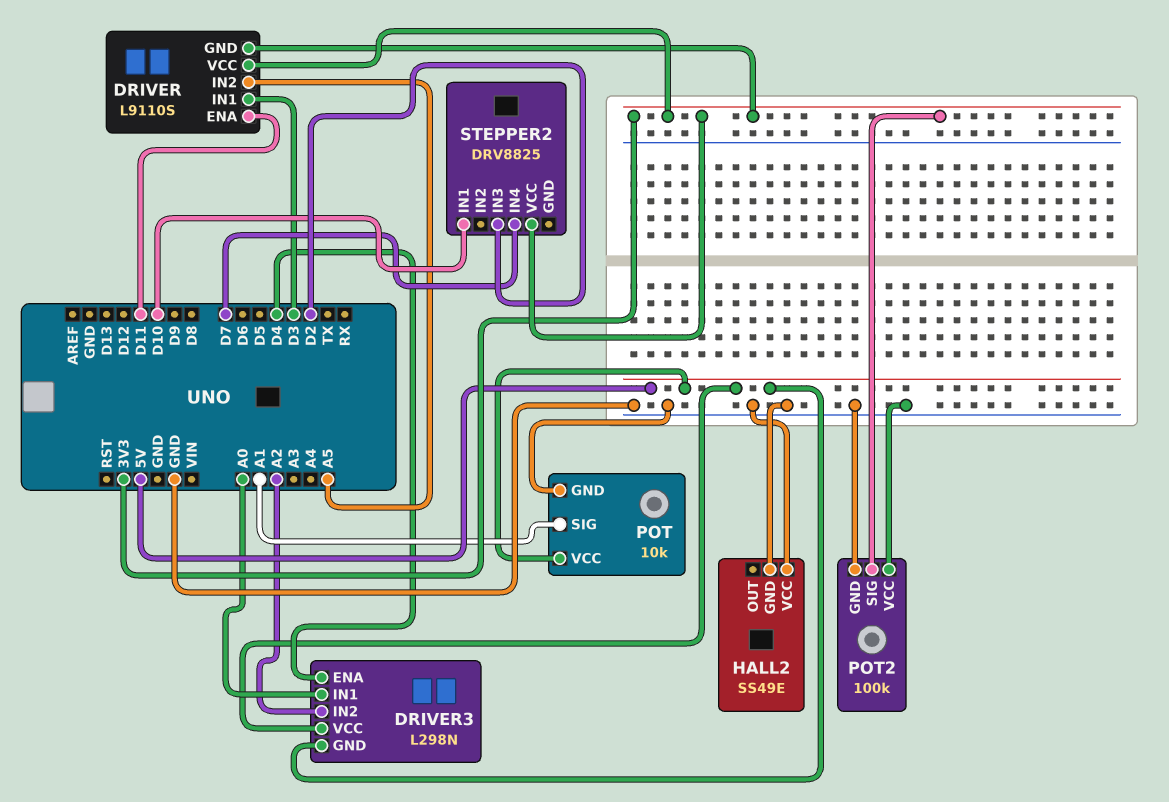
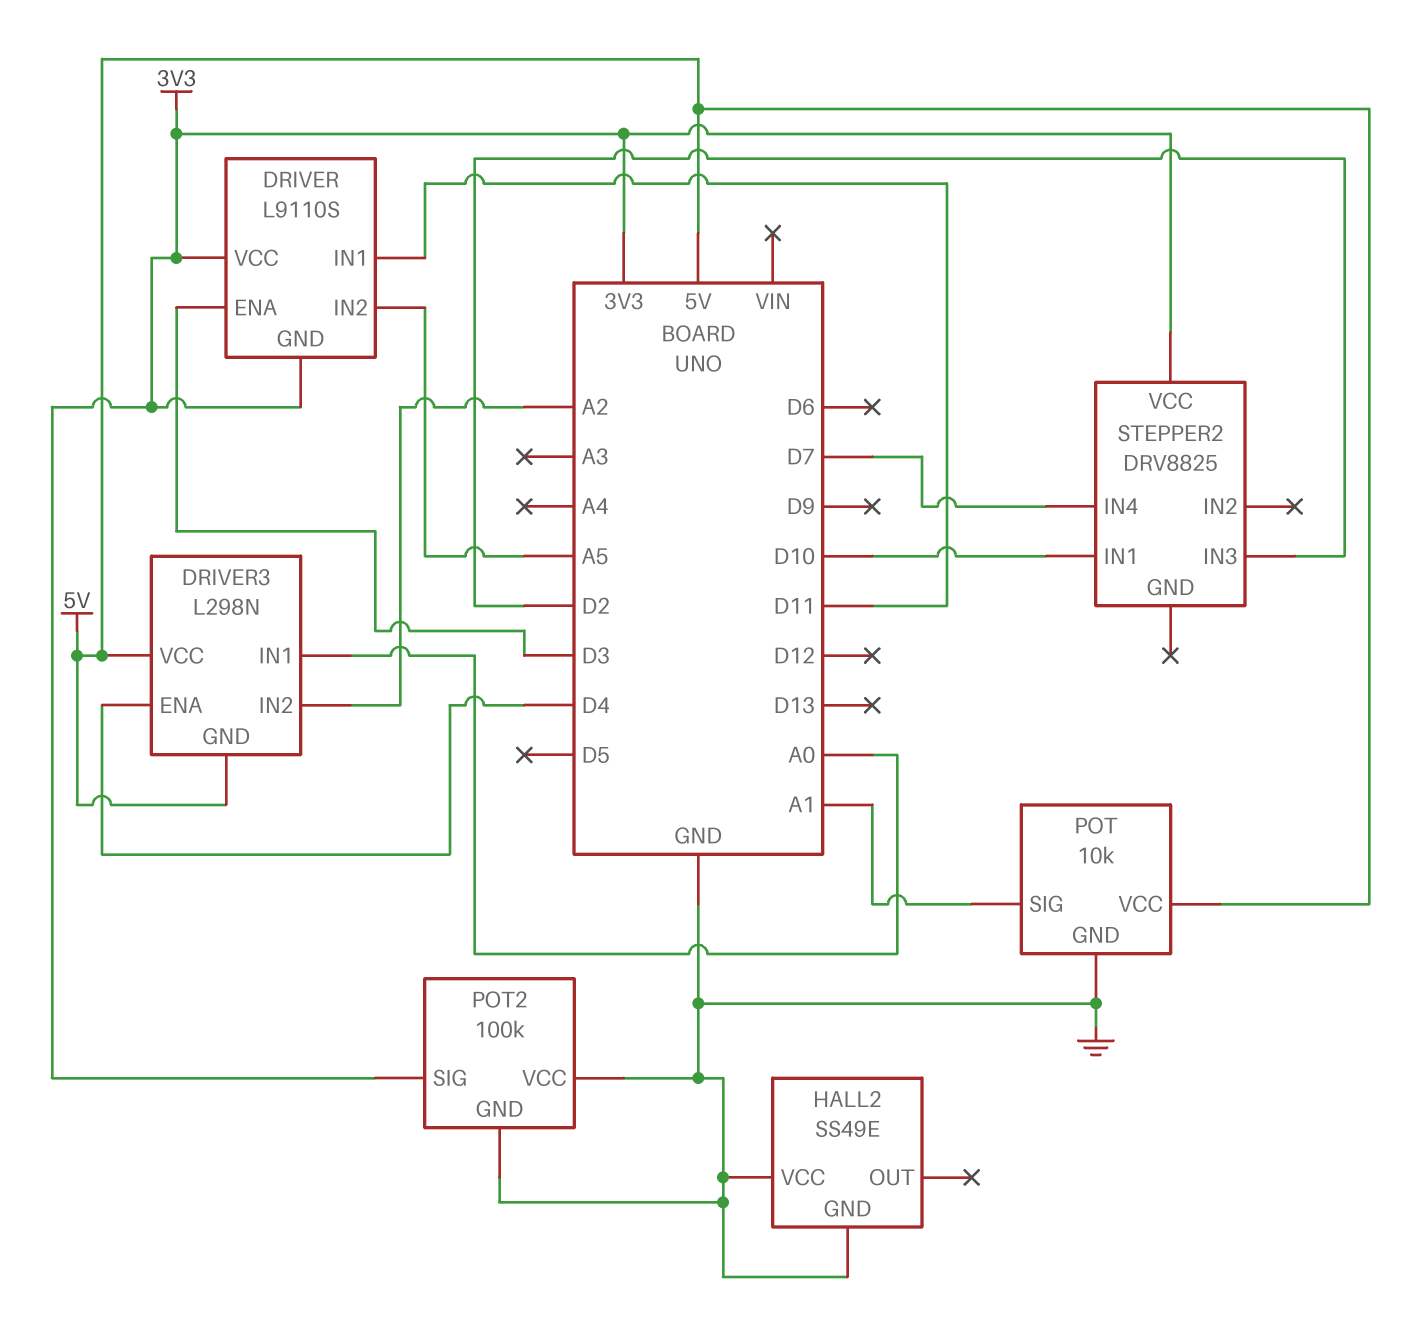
DRIVER pin ENA: D11 -> D3
DRIVER pin IN1: D3 -> D11

